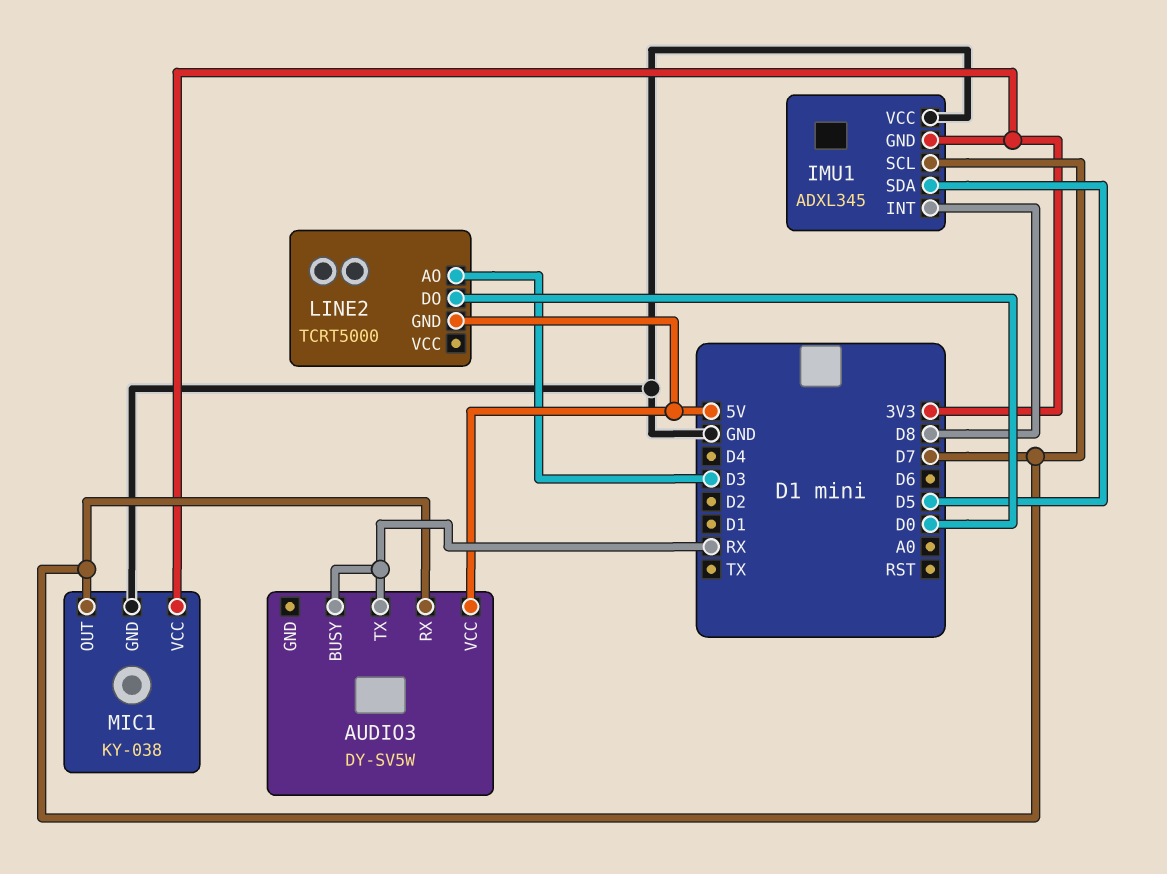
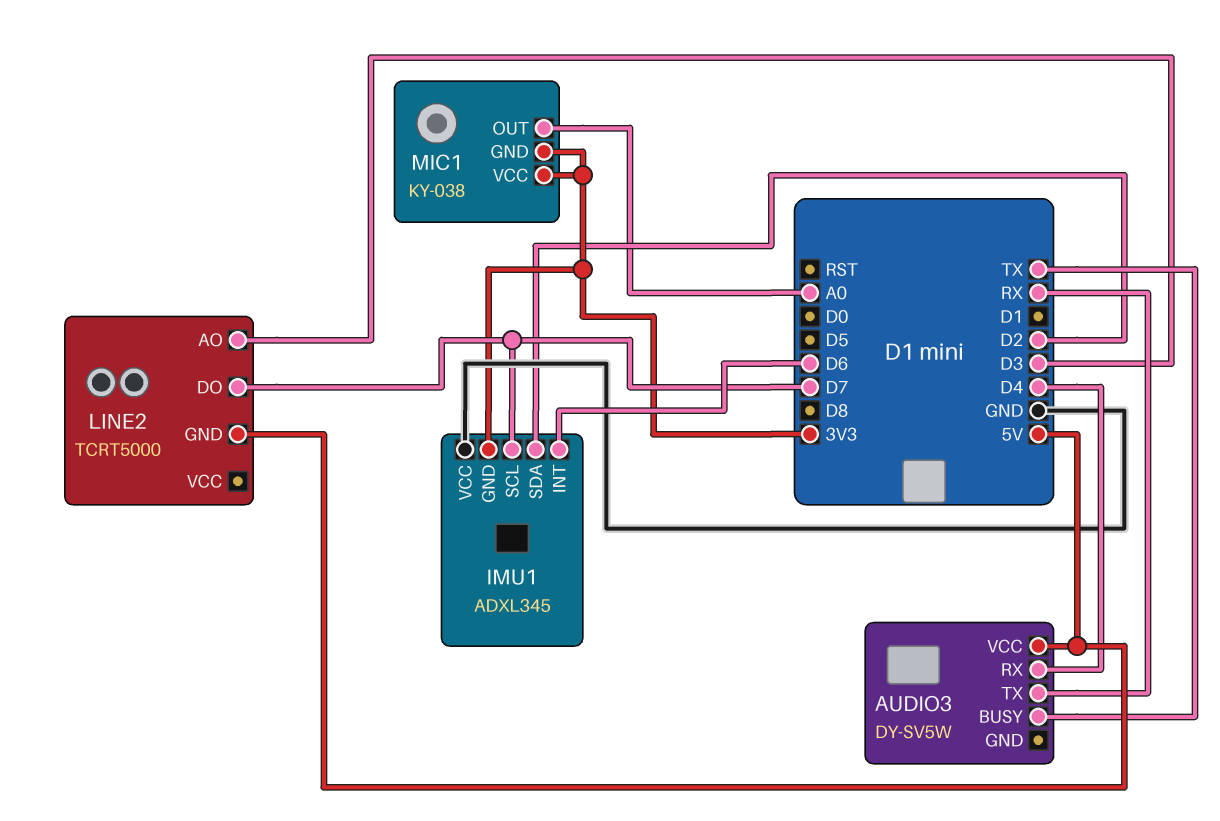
AUDIO3 pin BUSY: RX -> TX
AUDIO3 pin RX: D7 -> D4
IMU1 pin INT: D8 -> D6
IMU1 pin SDA: D5 -> D2
LINE2 pin DO: D0 -> D7
MIC1 pin GND: GND -> 3V3
MIC1 pin OUT: D7 -> A0

